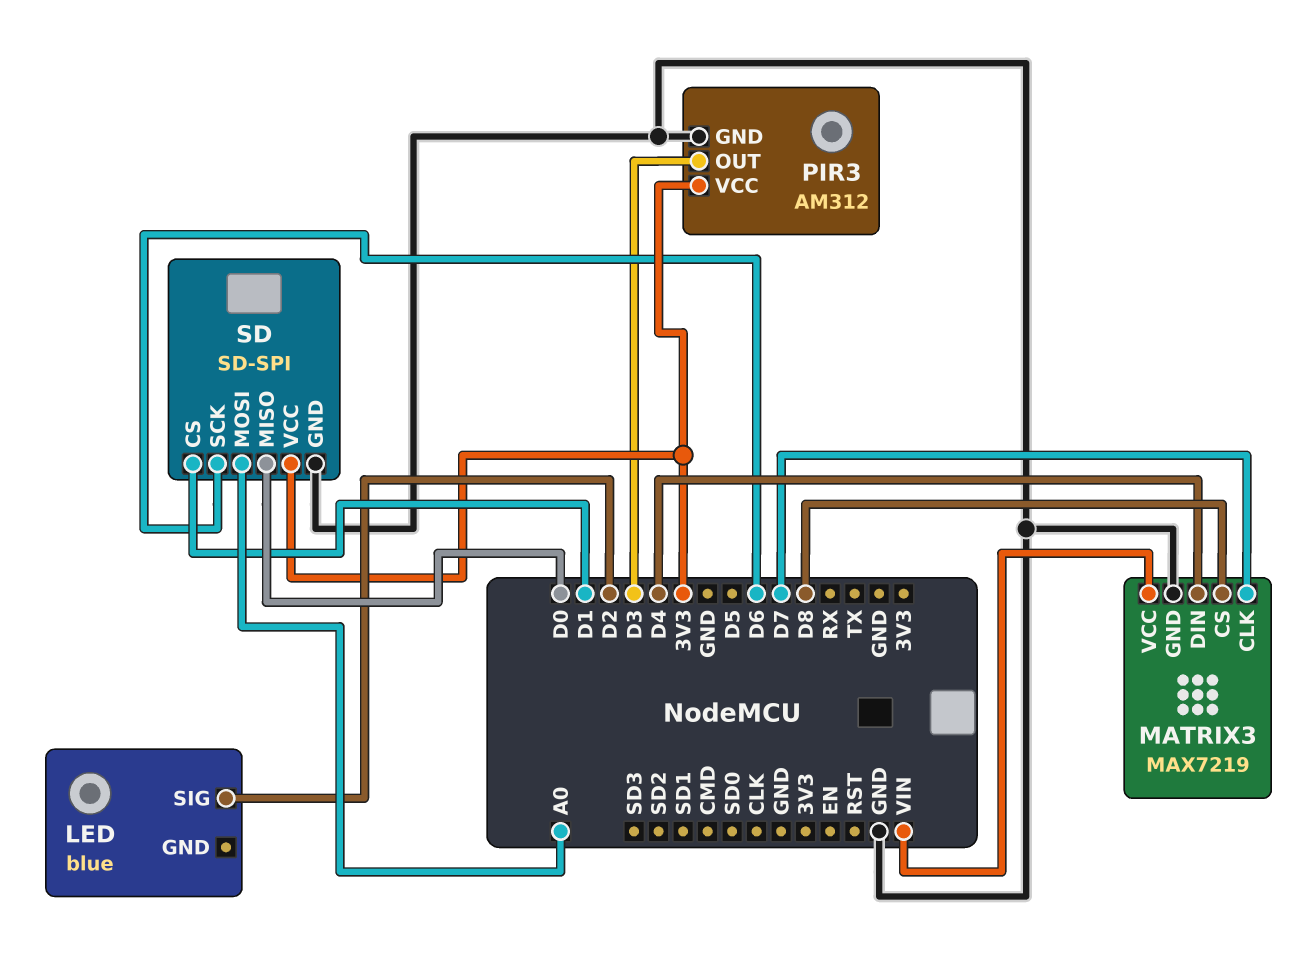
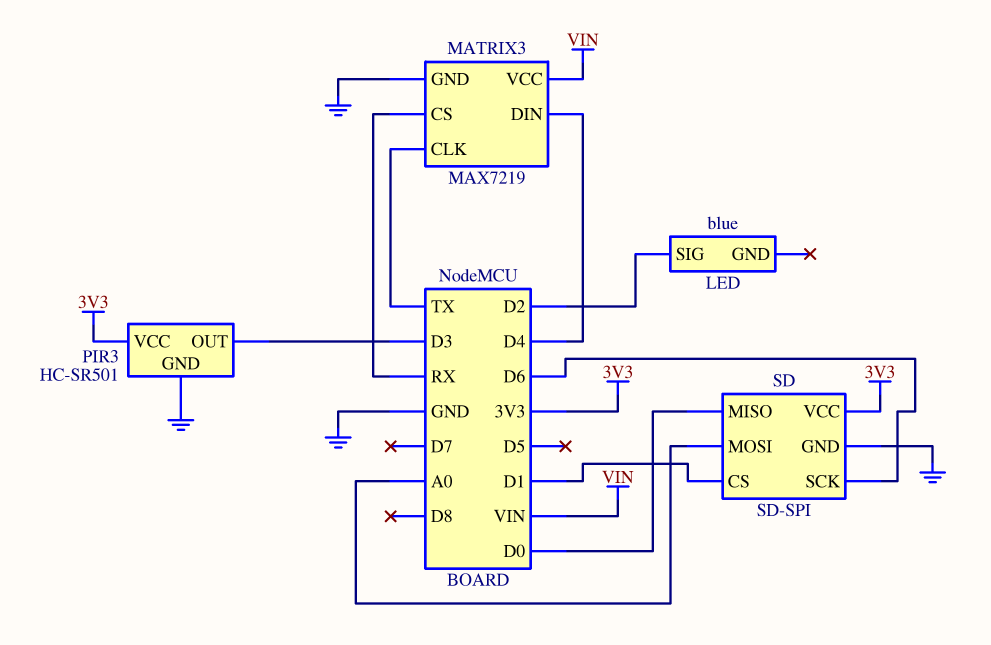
MATRIX3 pin CLK: D7 -> TX
MATRIX3 pin CS: D8 -> RX
PIR3: AM312 -> HC-SR501

